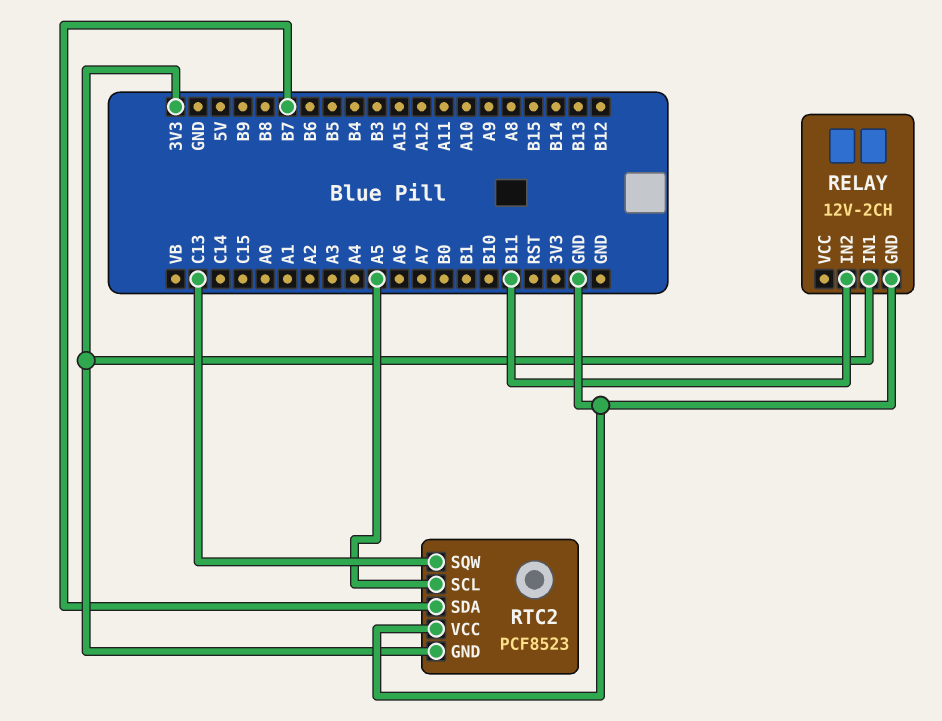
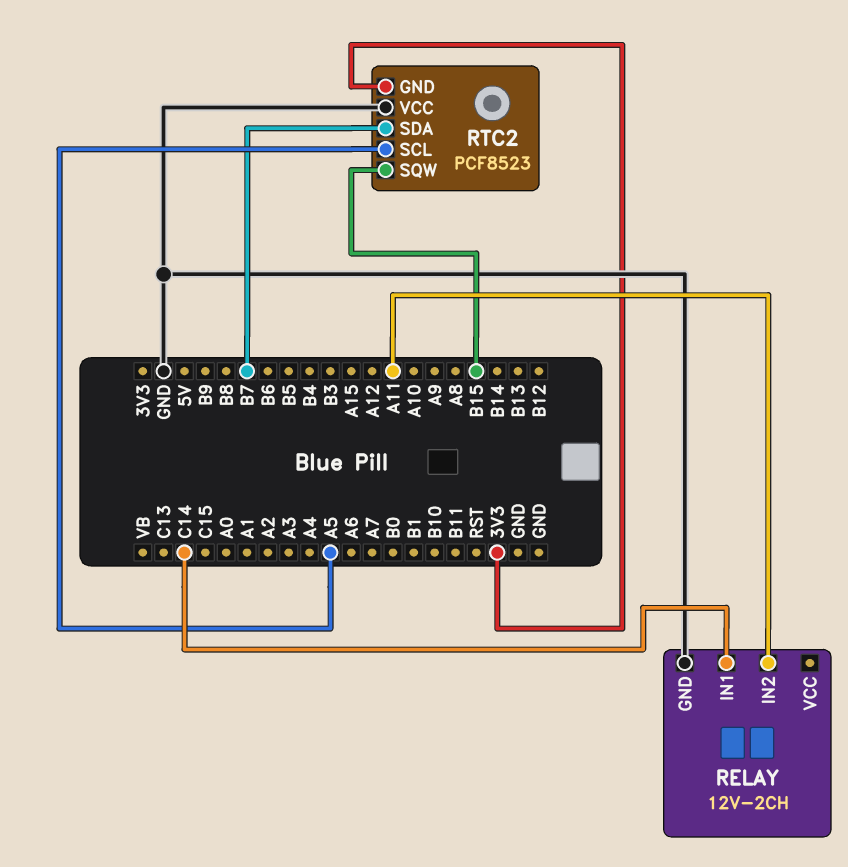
RELAY pin IN1: 3V3 -> C14
RELAY pin IN2: B11 -> A11
RTC2 pin SQW: C13 -> B15

